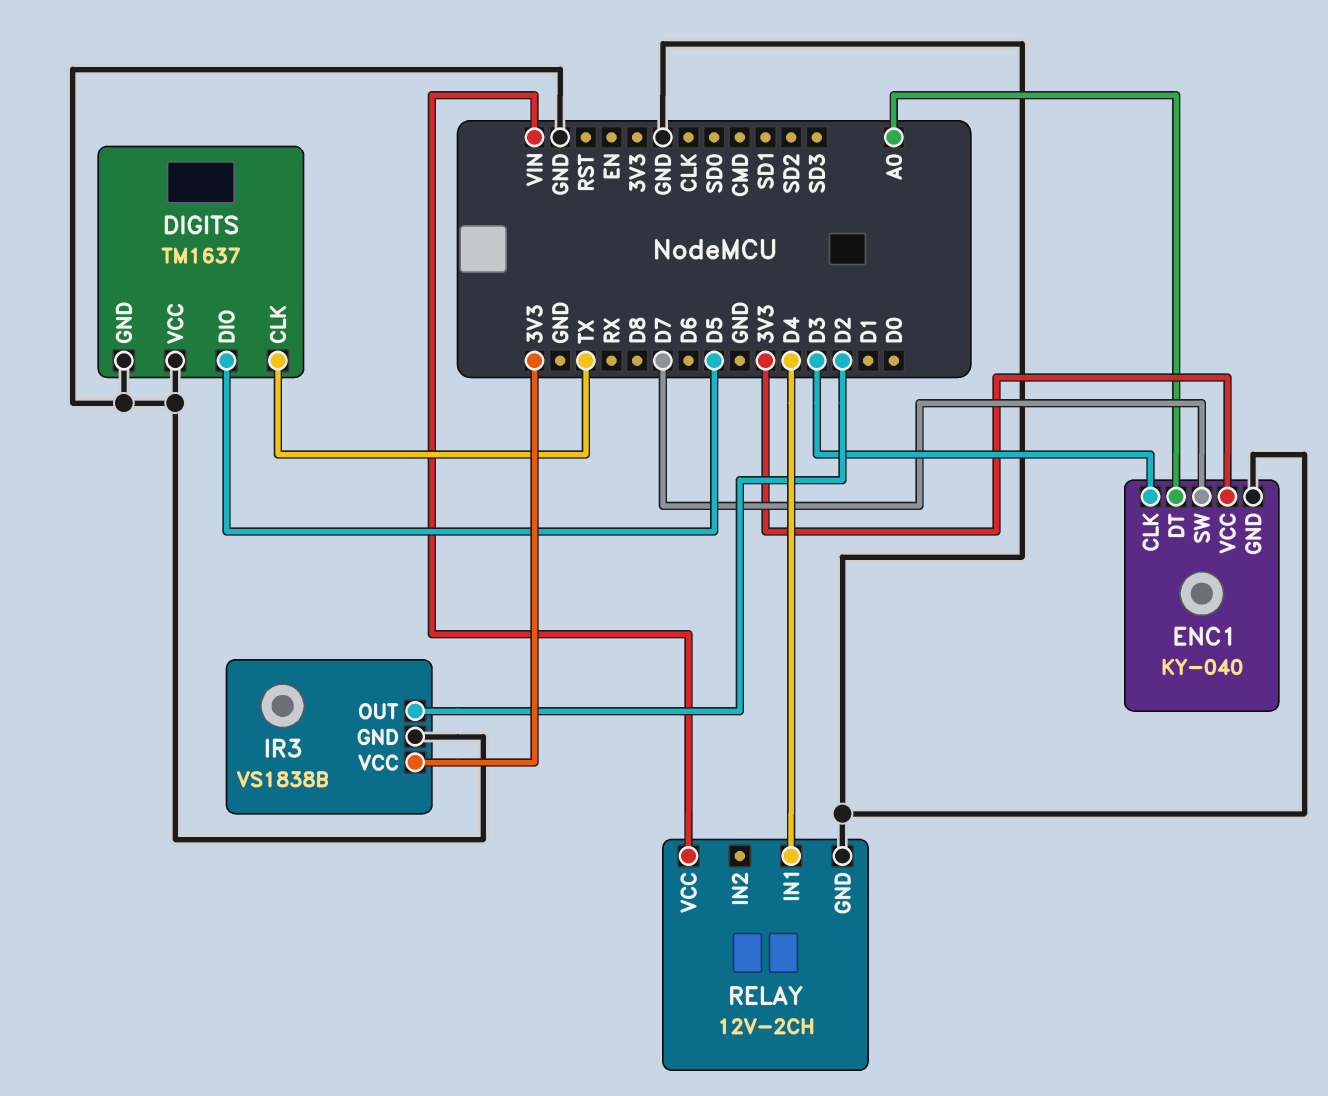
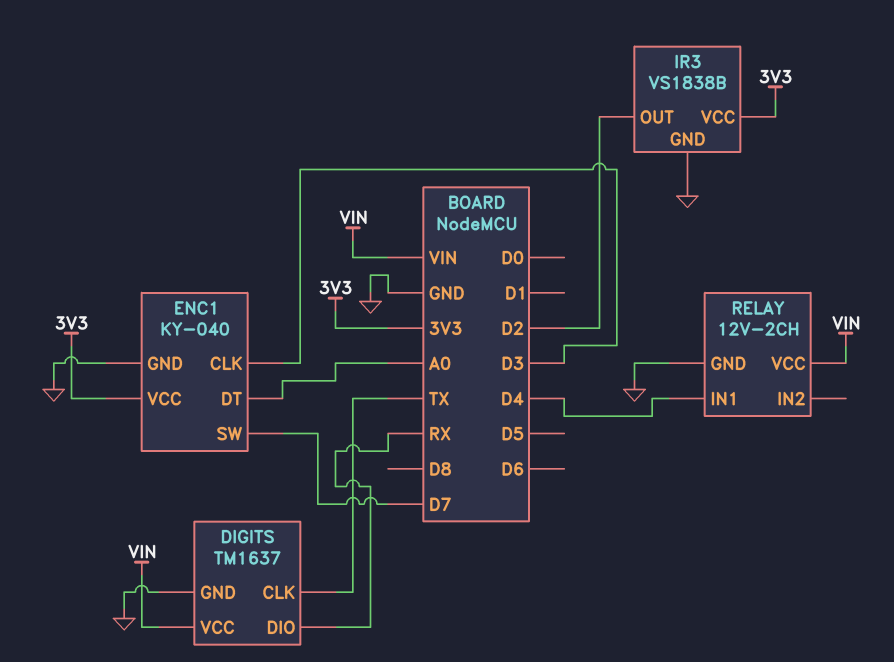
DIGITS pin DIO: D5 -> RX
DIGITS pin VCC: GND -> VIN

